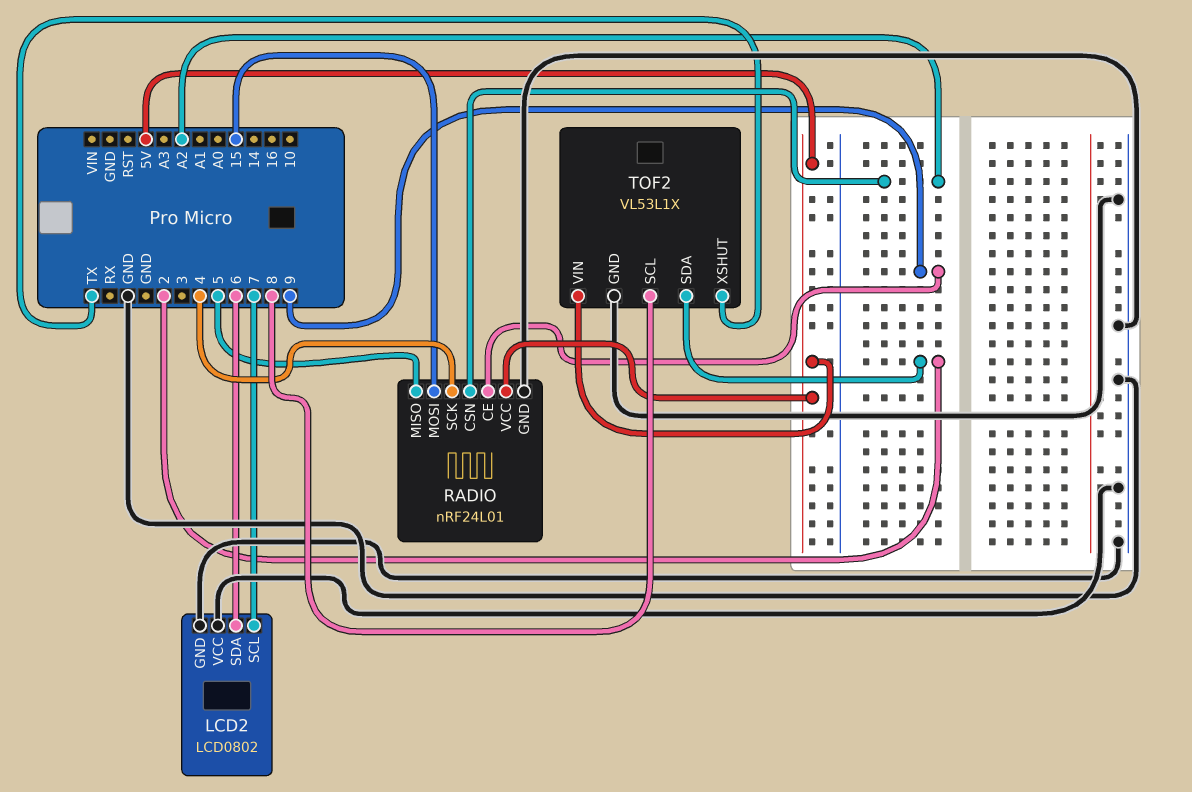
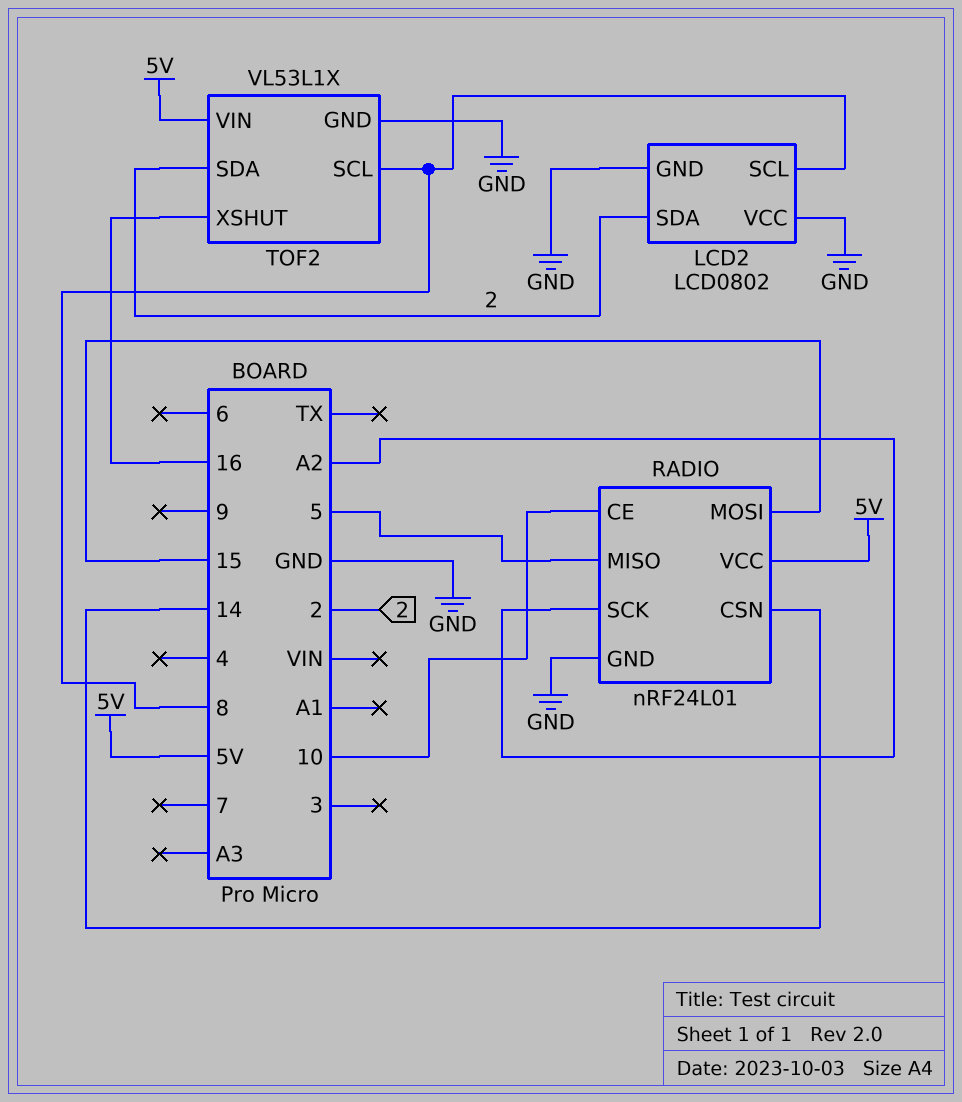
LCD2 pin SCL: 7 -> 8
LCD2 pin SDA: 6 -> 2
RADIO pin CE: 9 -> 10
RADIO pin CSN: A2 -> 14
RADIO pin SCK: 4 -> A2
TOF2 pin XSHUT: TX -> 16

